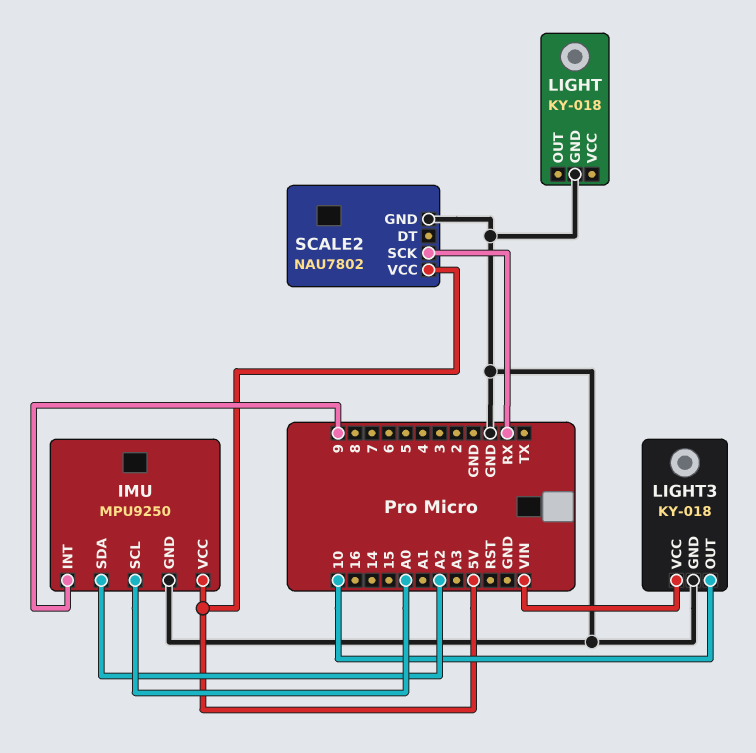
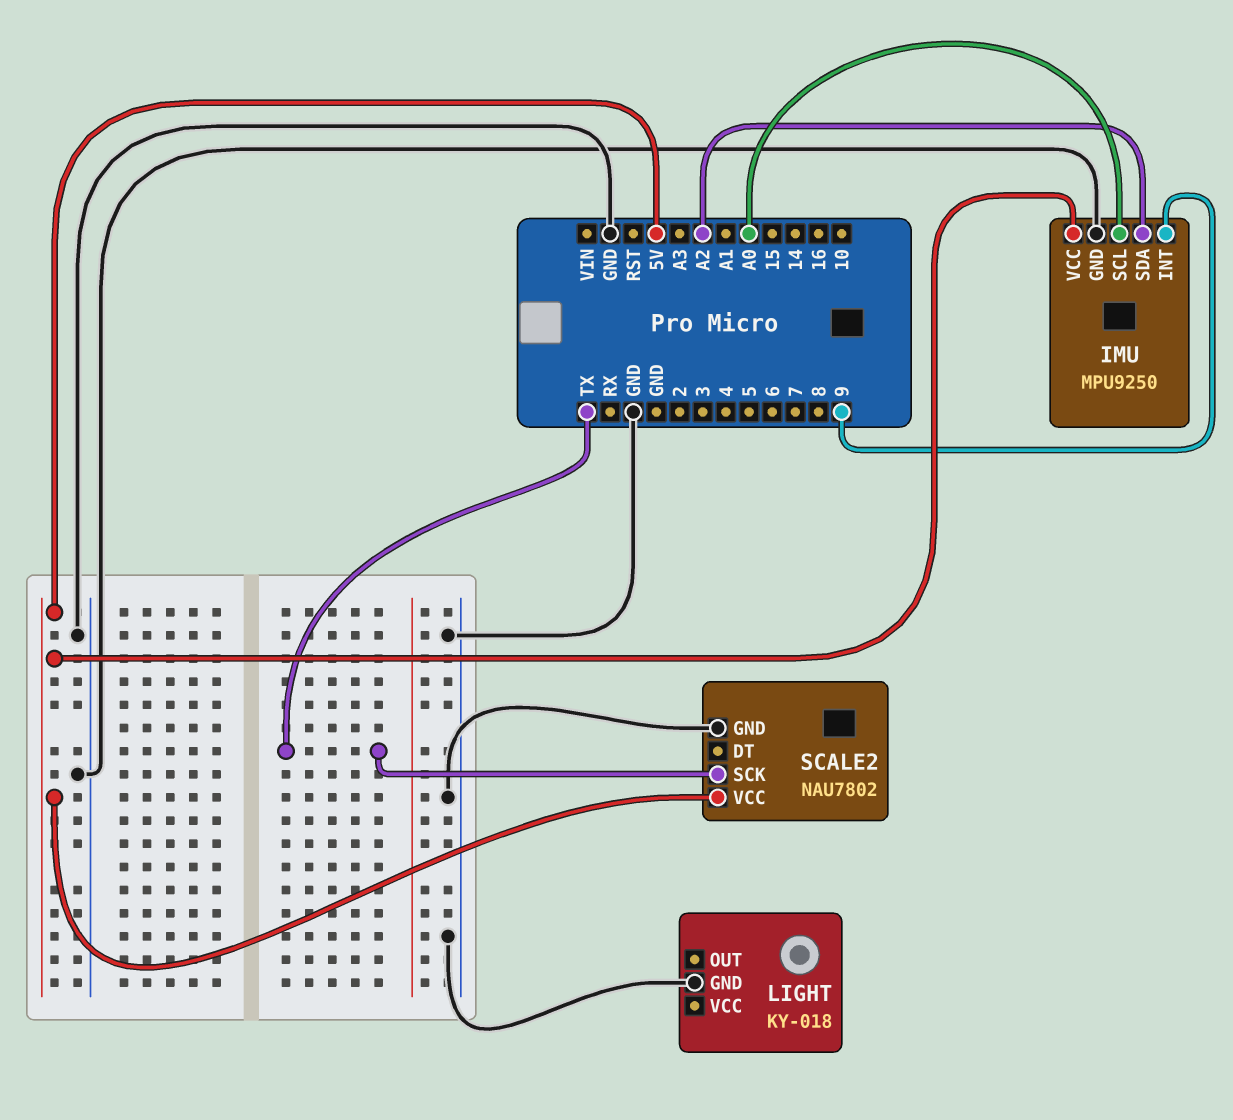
LIGHT3: KY-018 -> none
LIGHT3 pin GND: GND -> none
LIGHT3 pin OUT: 10 -> none
LIGHT3 pin VCC: VIN -> none
SCALE2 pin SCK: RX -> TX

